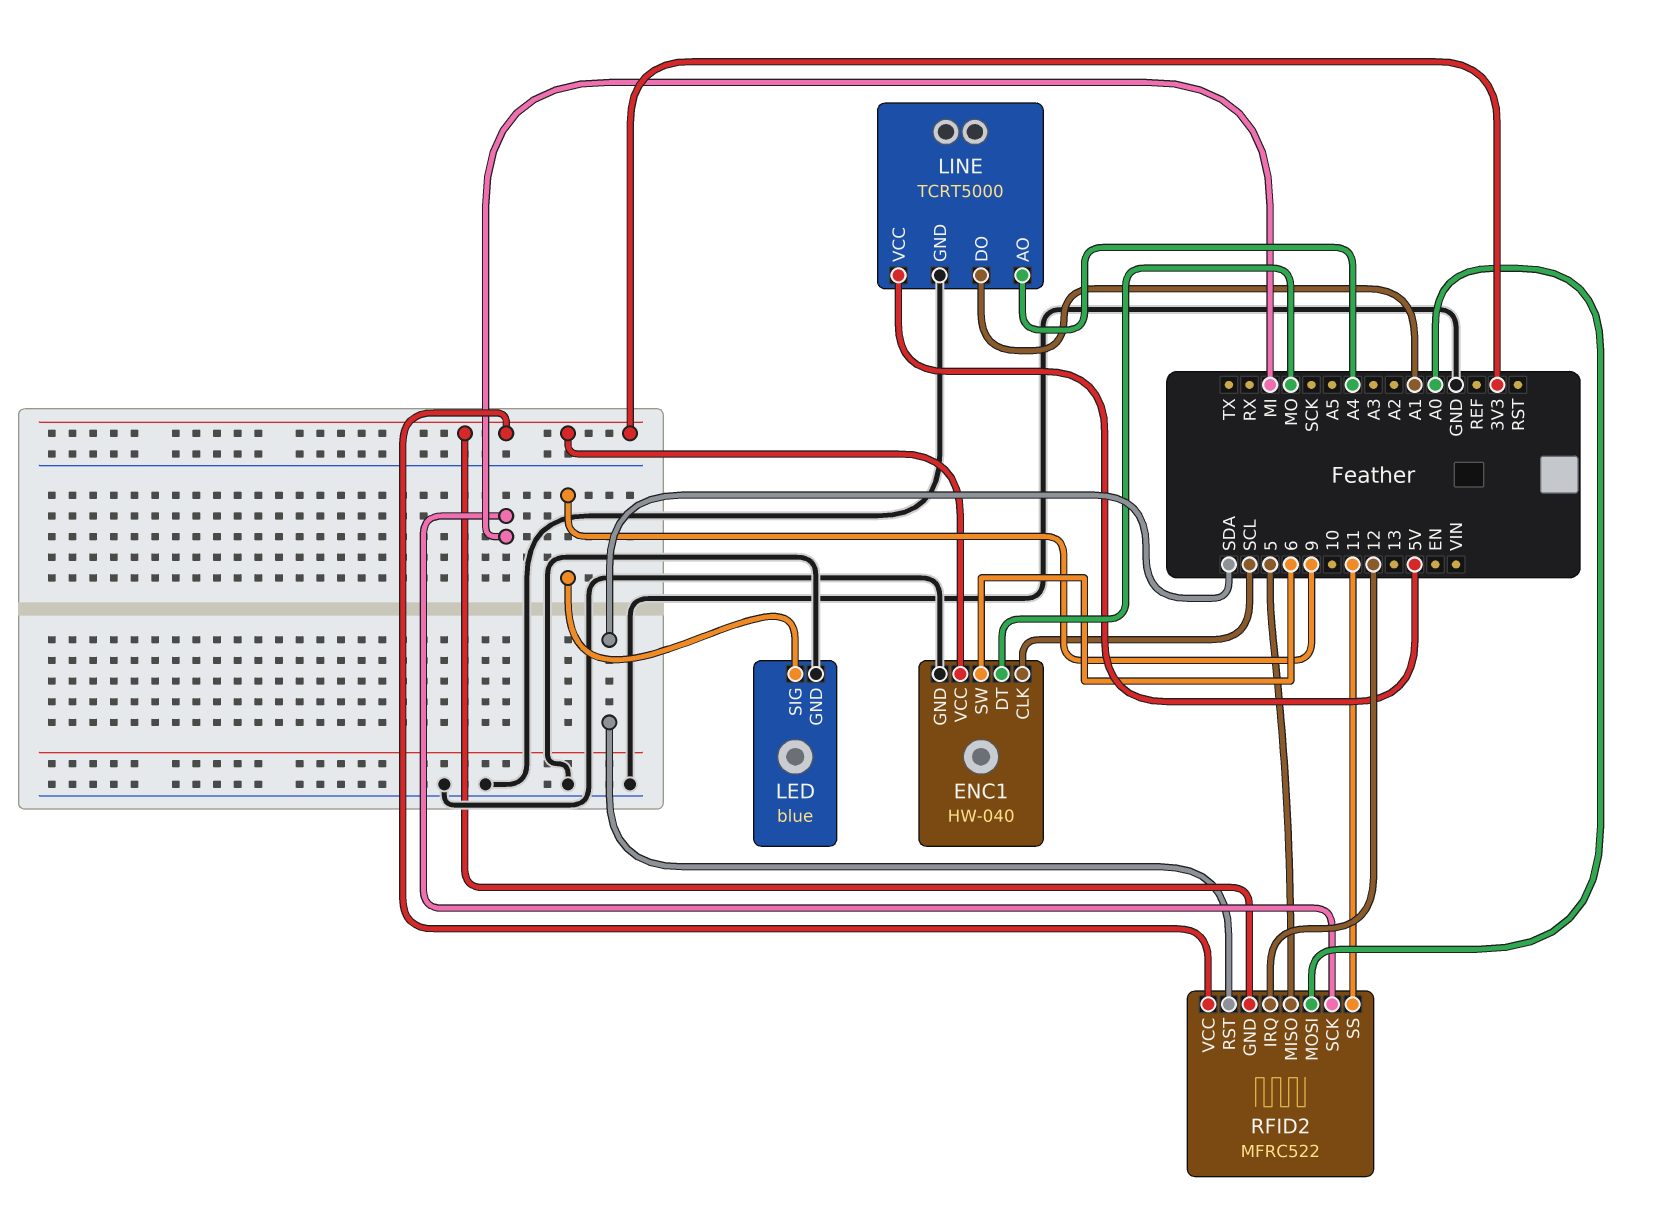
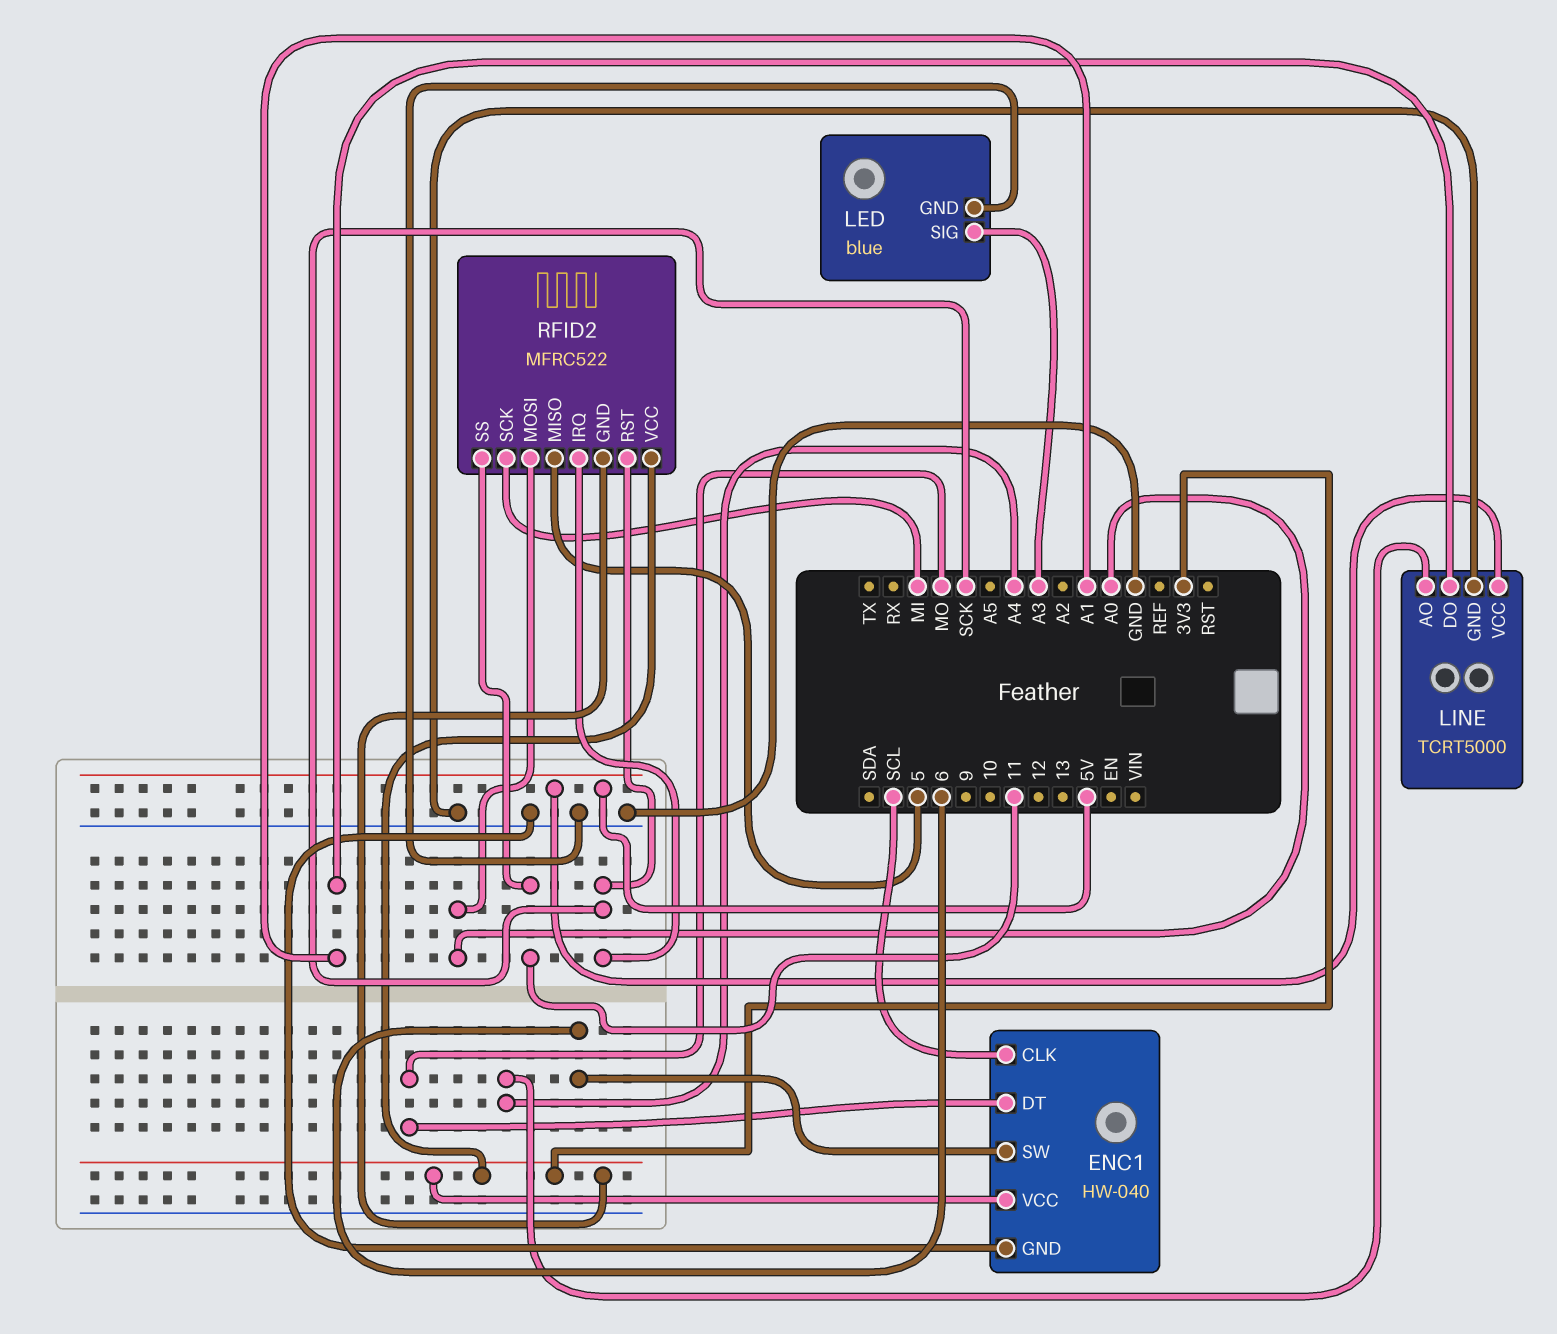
LED pin SIG: 9 -> A3
RFID2 pin IRQ: 12 -> SCK
RFID2 pin RST: SDA -> SCK

